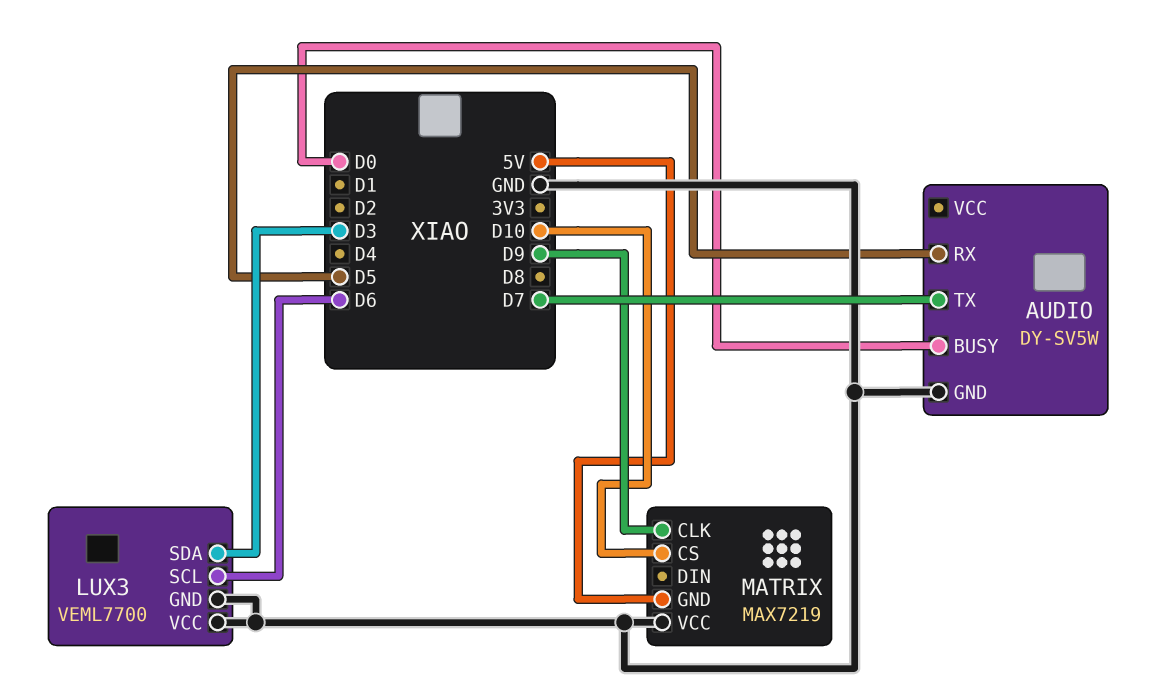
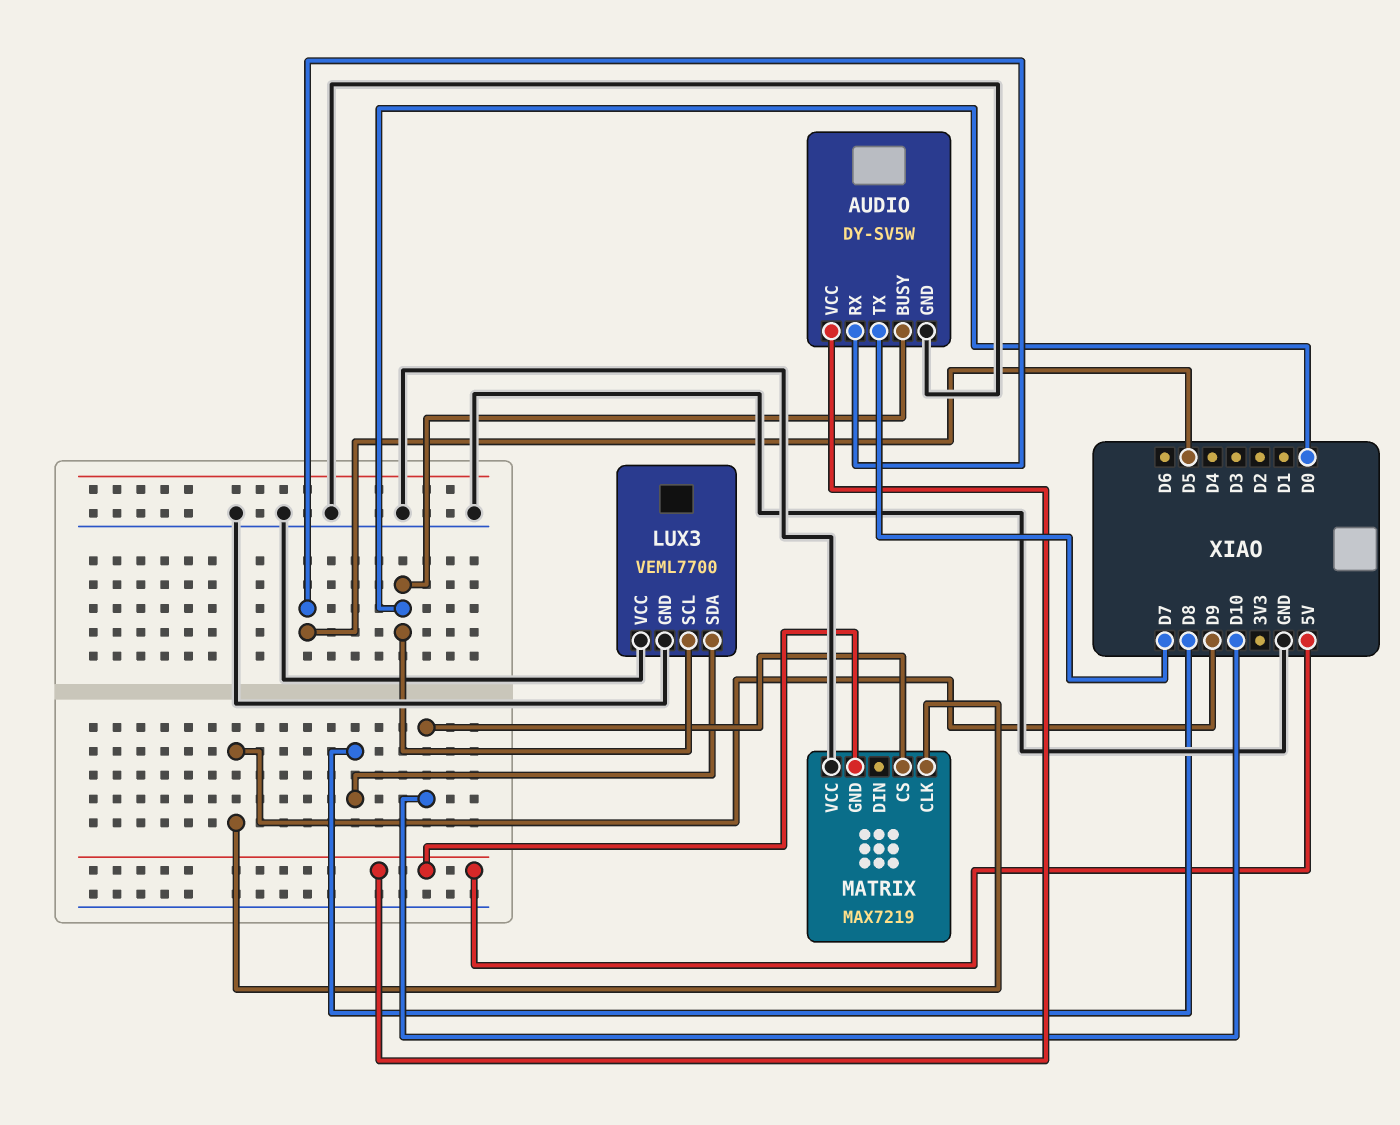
AUDIO pin VCC: none -> 5V
LUX3 pin SCL: D6 -> D0
LUX3 pin SDA: D3 -> D8

